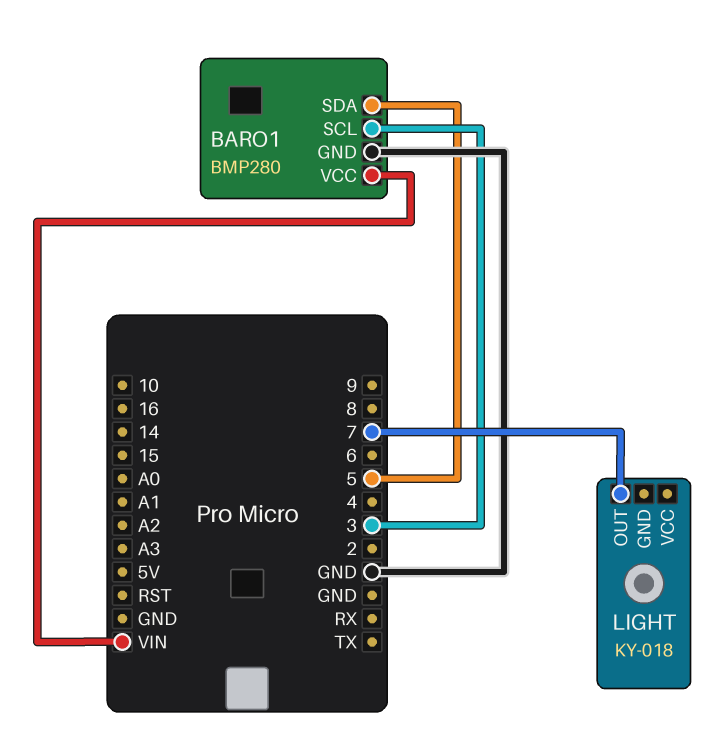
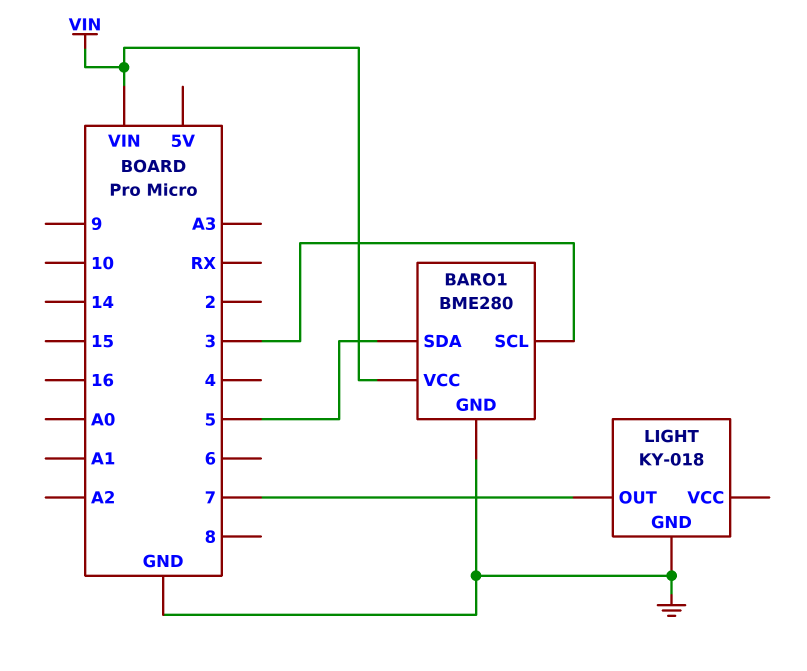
BARO1: BMP280 -> BME280
LIGHT pin GND: none -> GND

